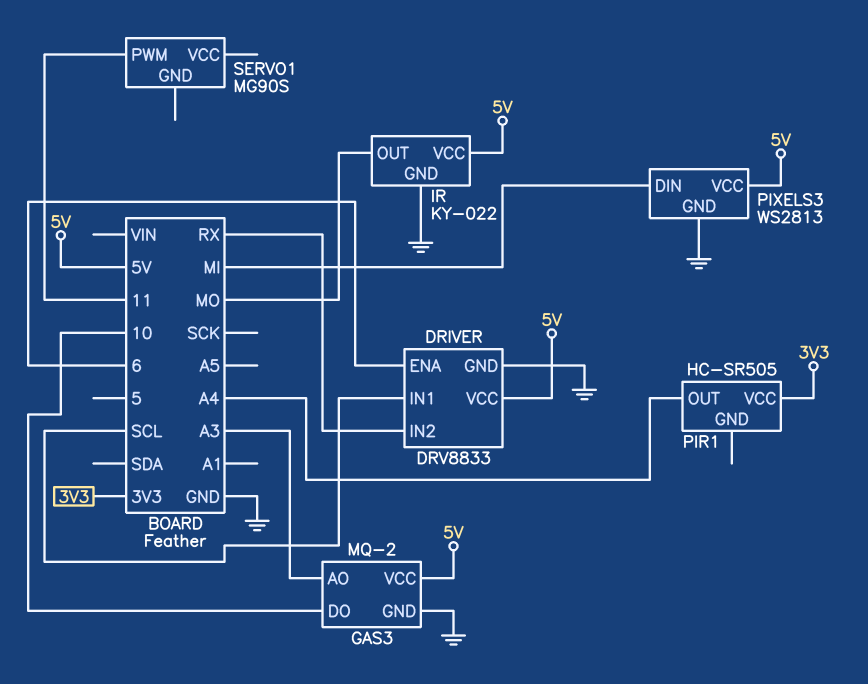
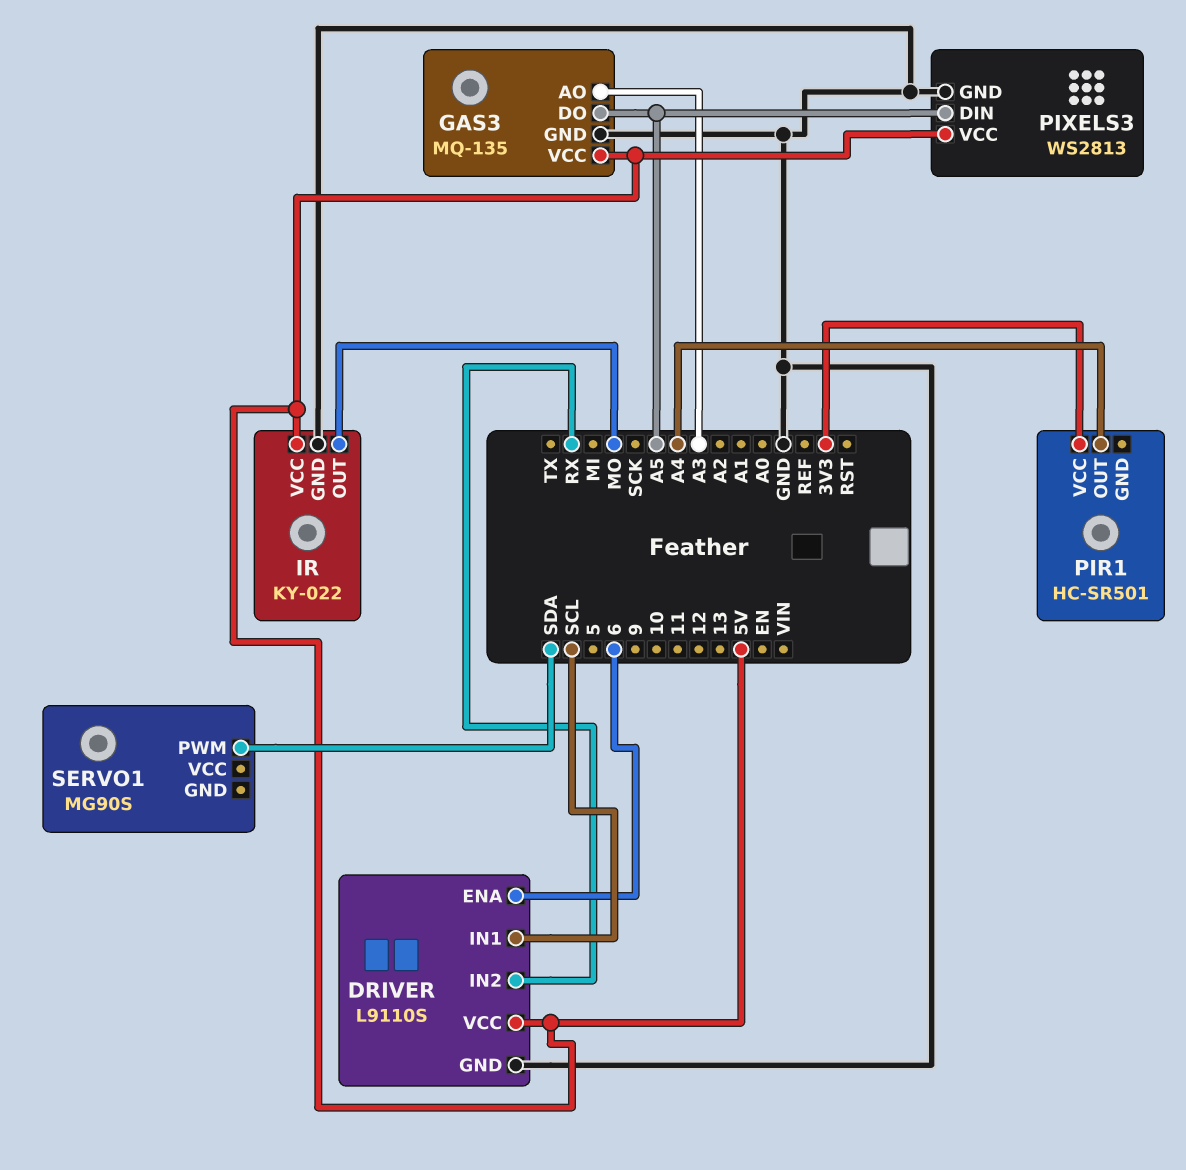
DRIVER: DRV8833 -> L9110S
GAS3: MQ-2 -> MQ-135
GAS3 pin DO: 10 -> A5
PIR1: HC-SR505 -> HC-SR501
PIXELS3 pin DIN: MI -> A5
SERVO1 pin PWM: 11 -> SDA

